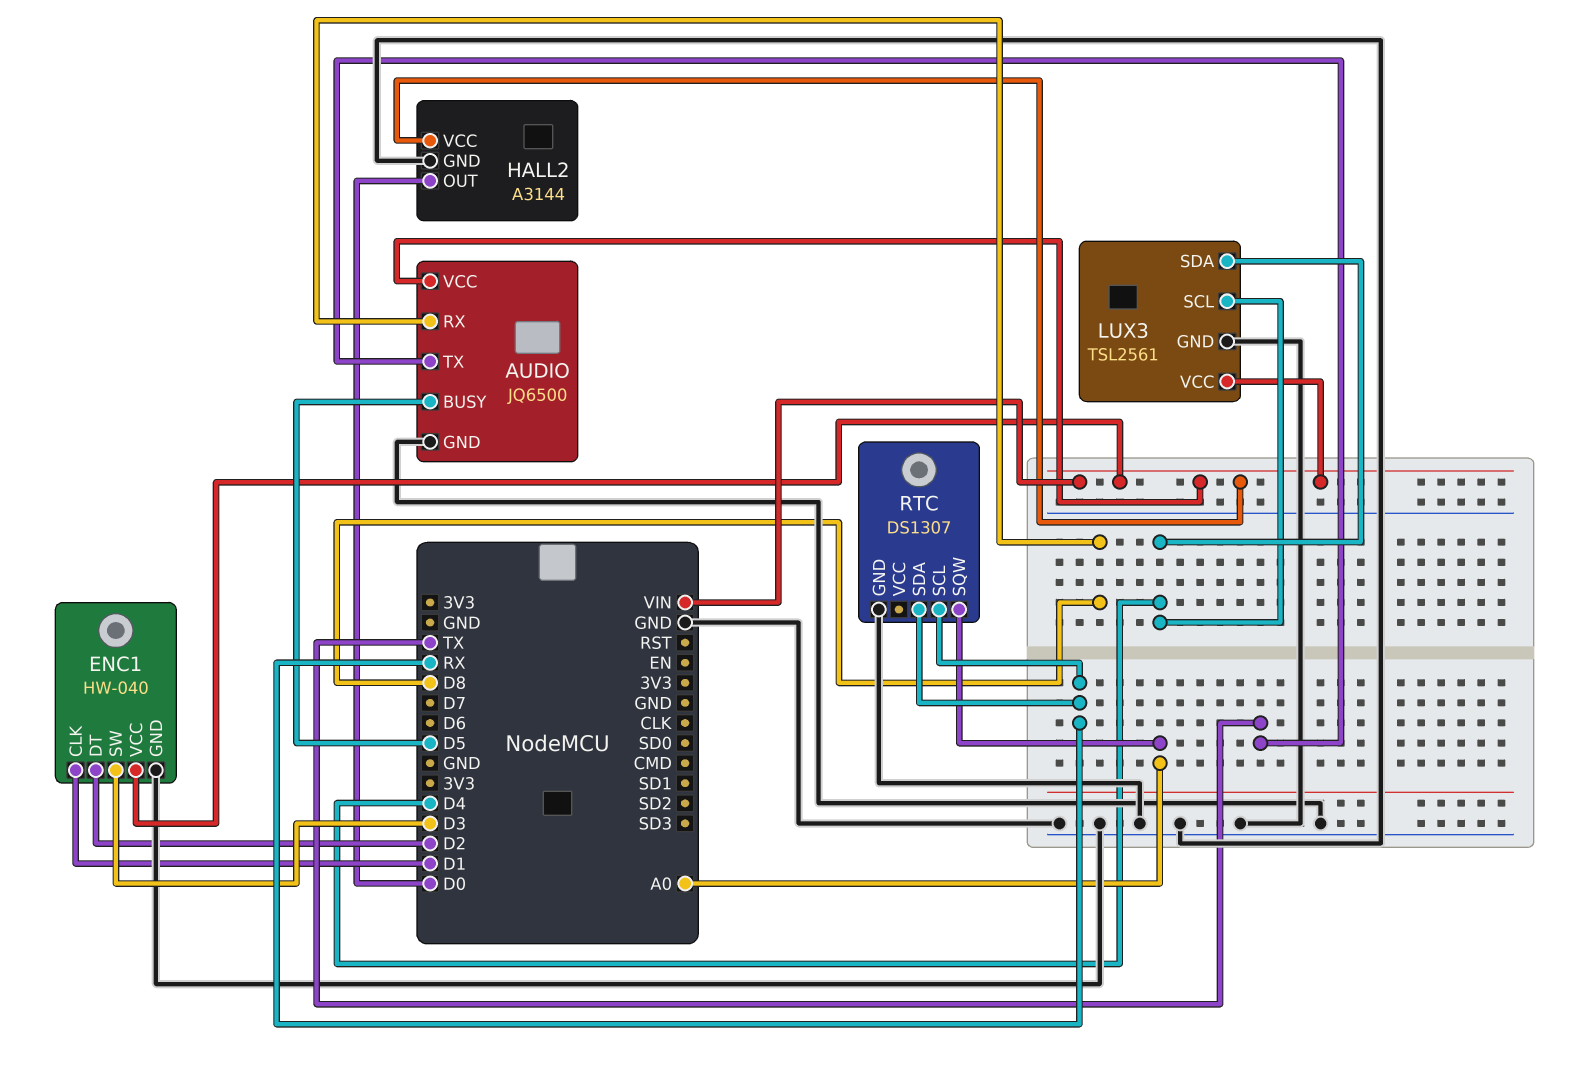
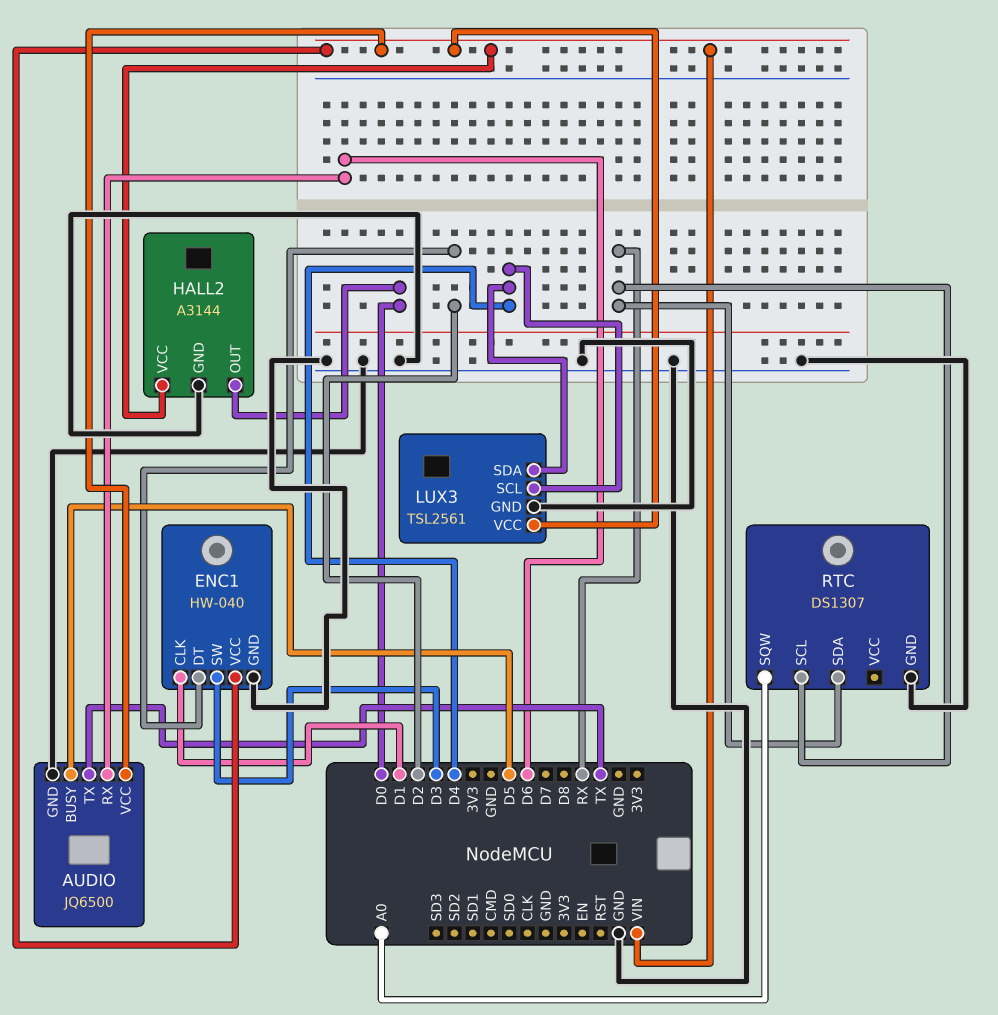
AUDIO pin RX: D8 -> D6

